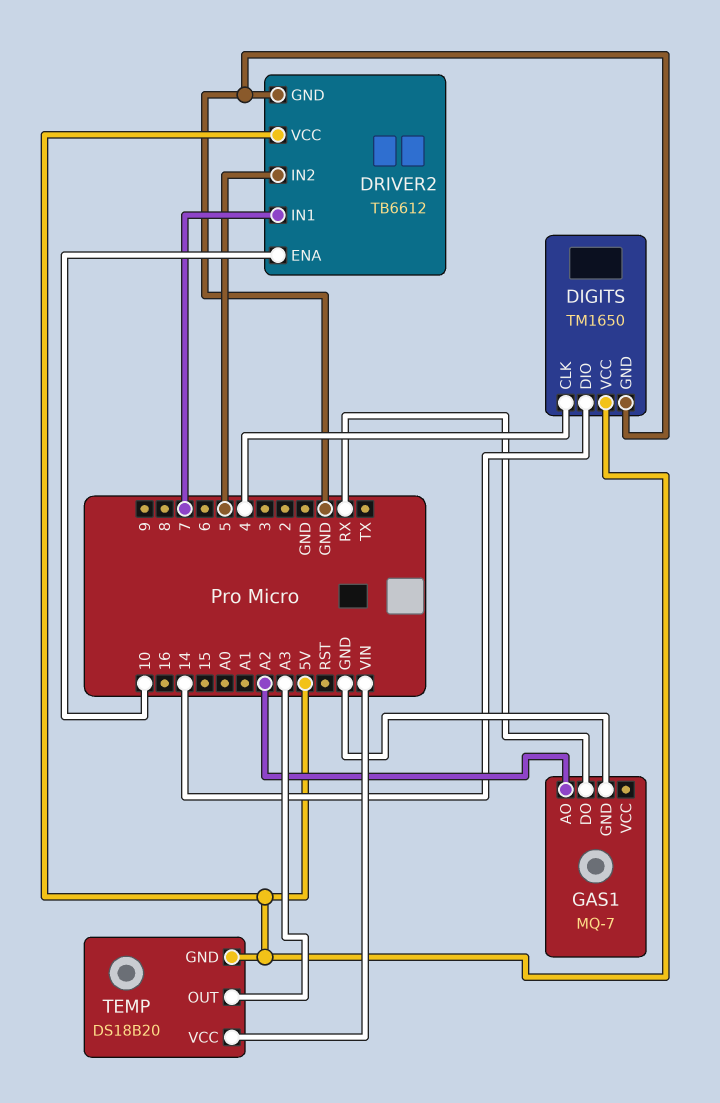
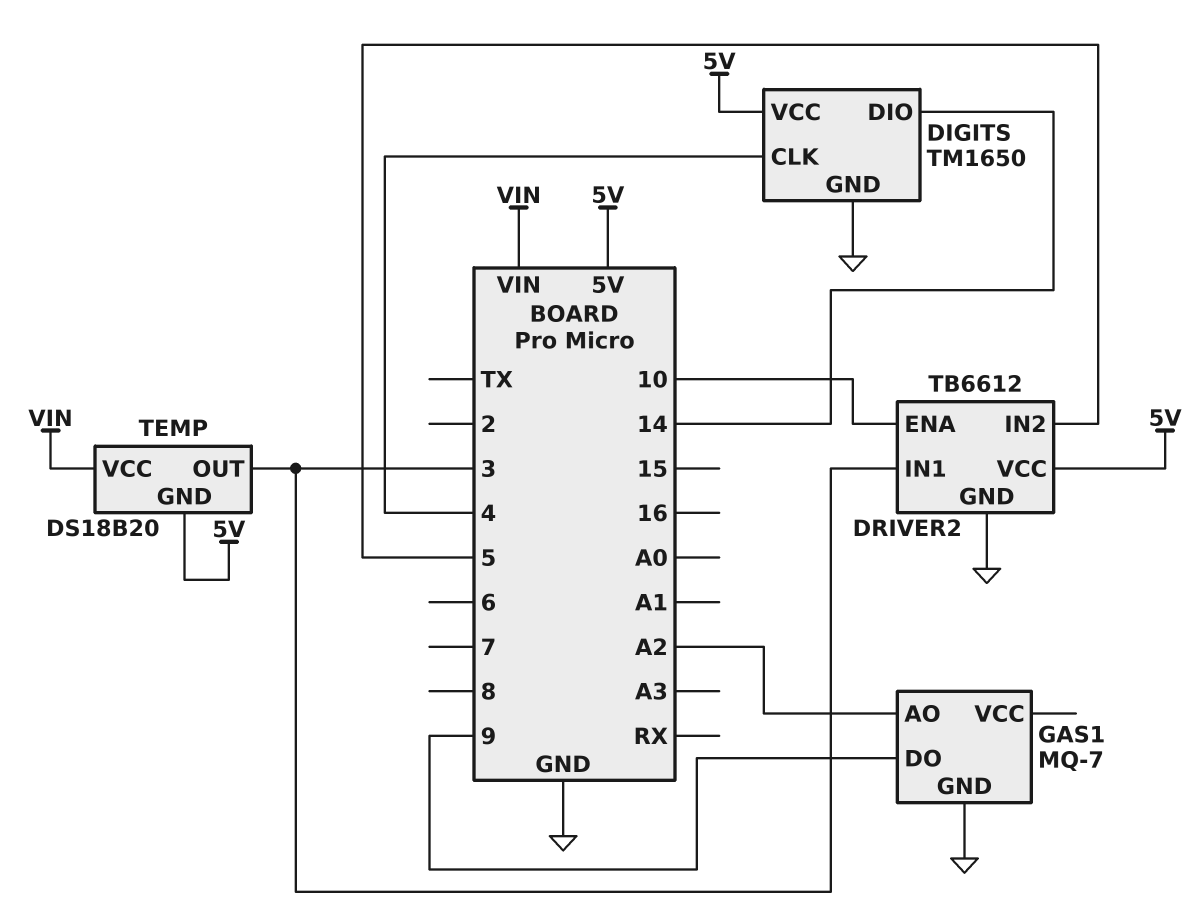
DRIVER2 pin IN1: 7 -> 3
GAS1 pin DO: RX -> 9
TEMP pin OUT: A3 -> 3

